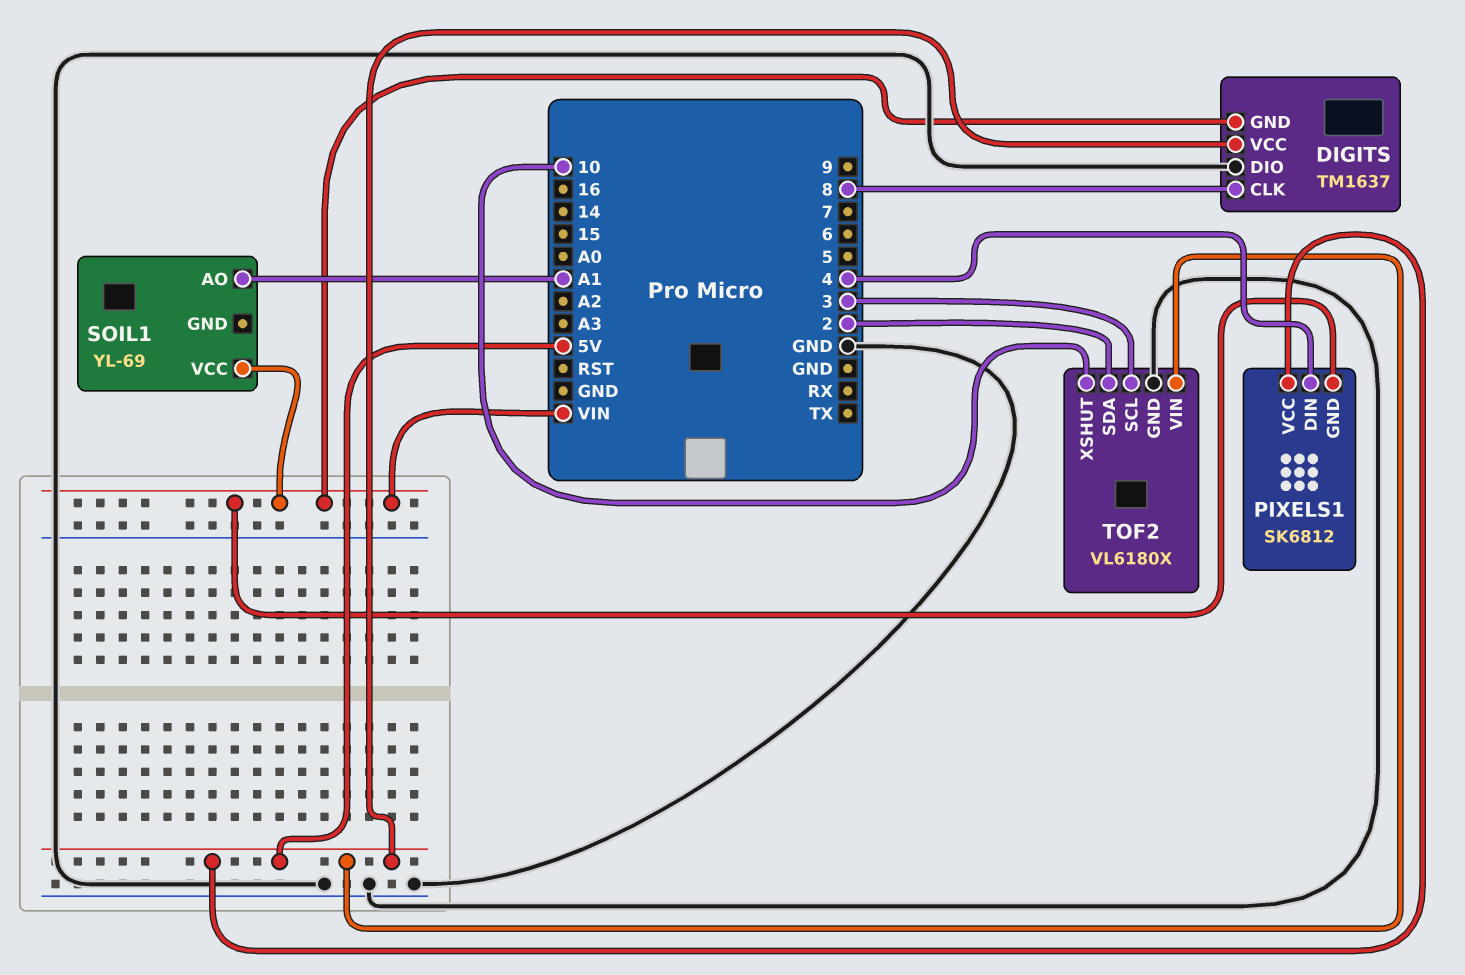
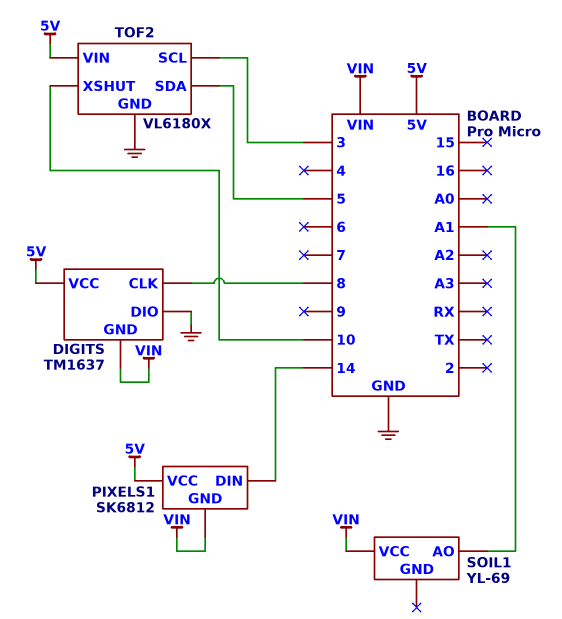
PIXELS1 pin DIN: 4 -> 14
TOF2 pin SDA: 2 -> 5

